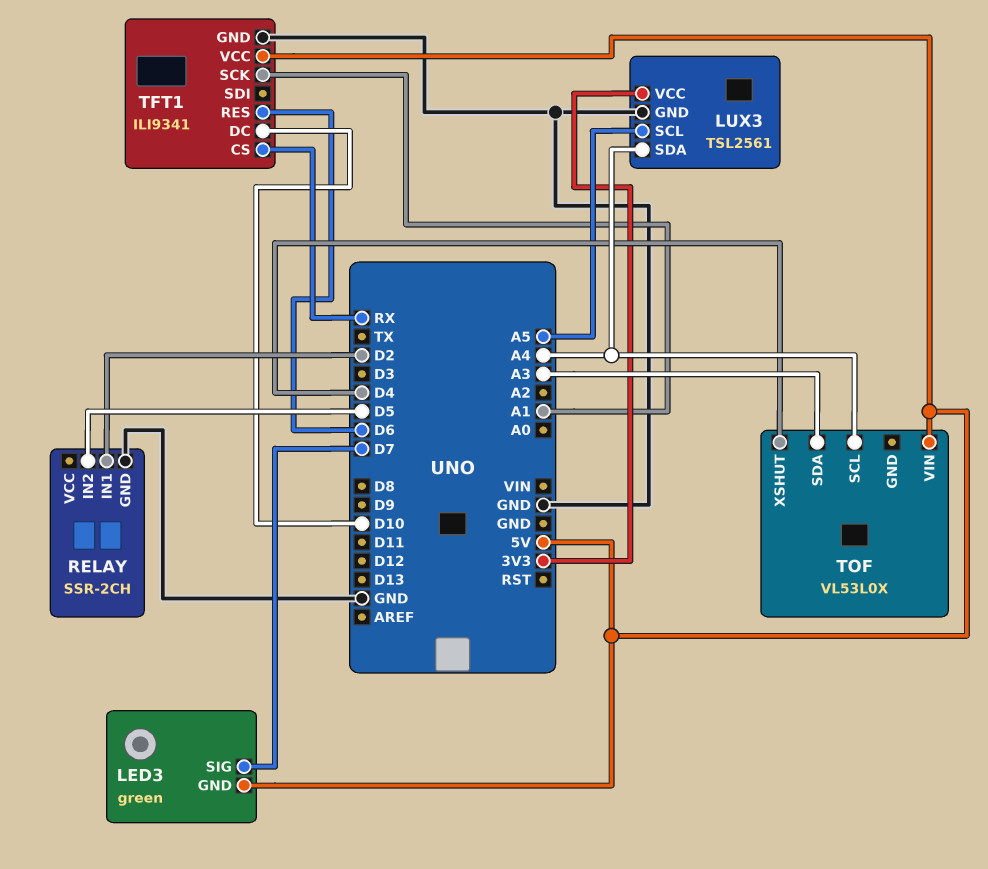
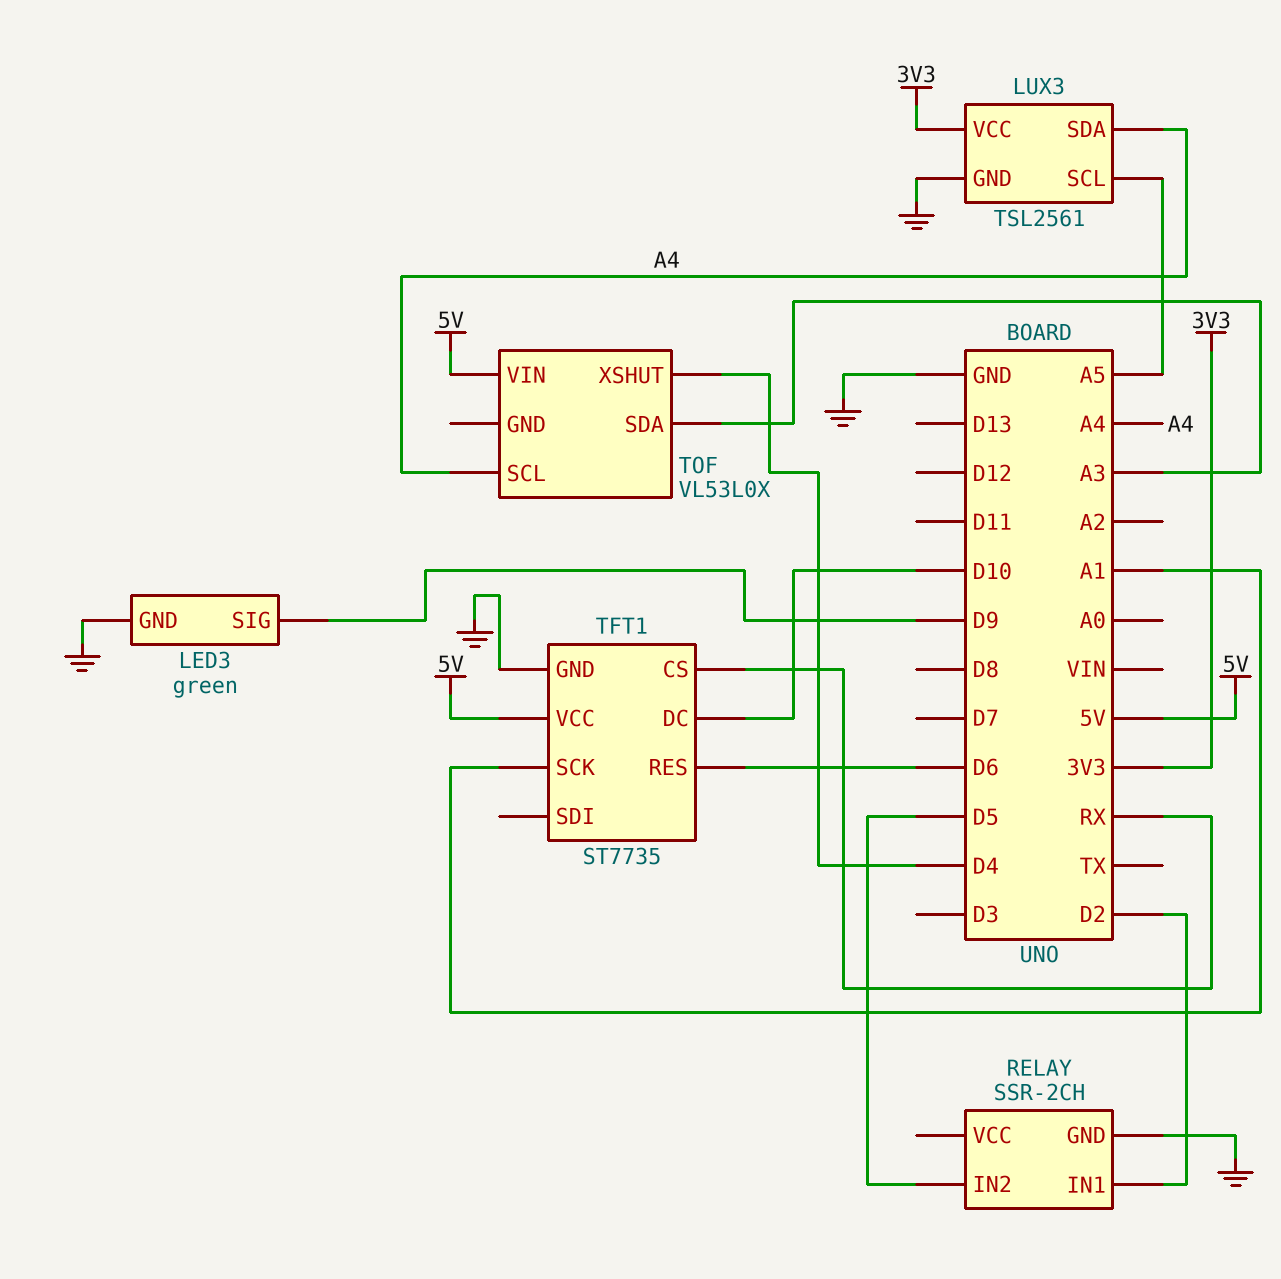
LED3 pin GND: 5V -> GND
LED3 pin SIG: D7 -> D9
TFT1: ILI9341 -> ST7735

